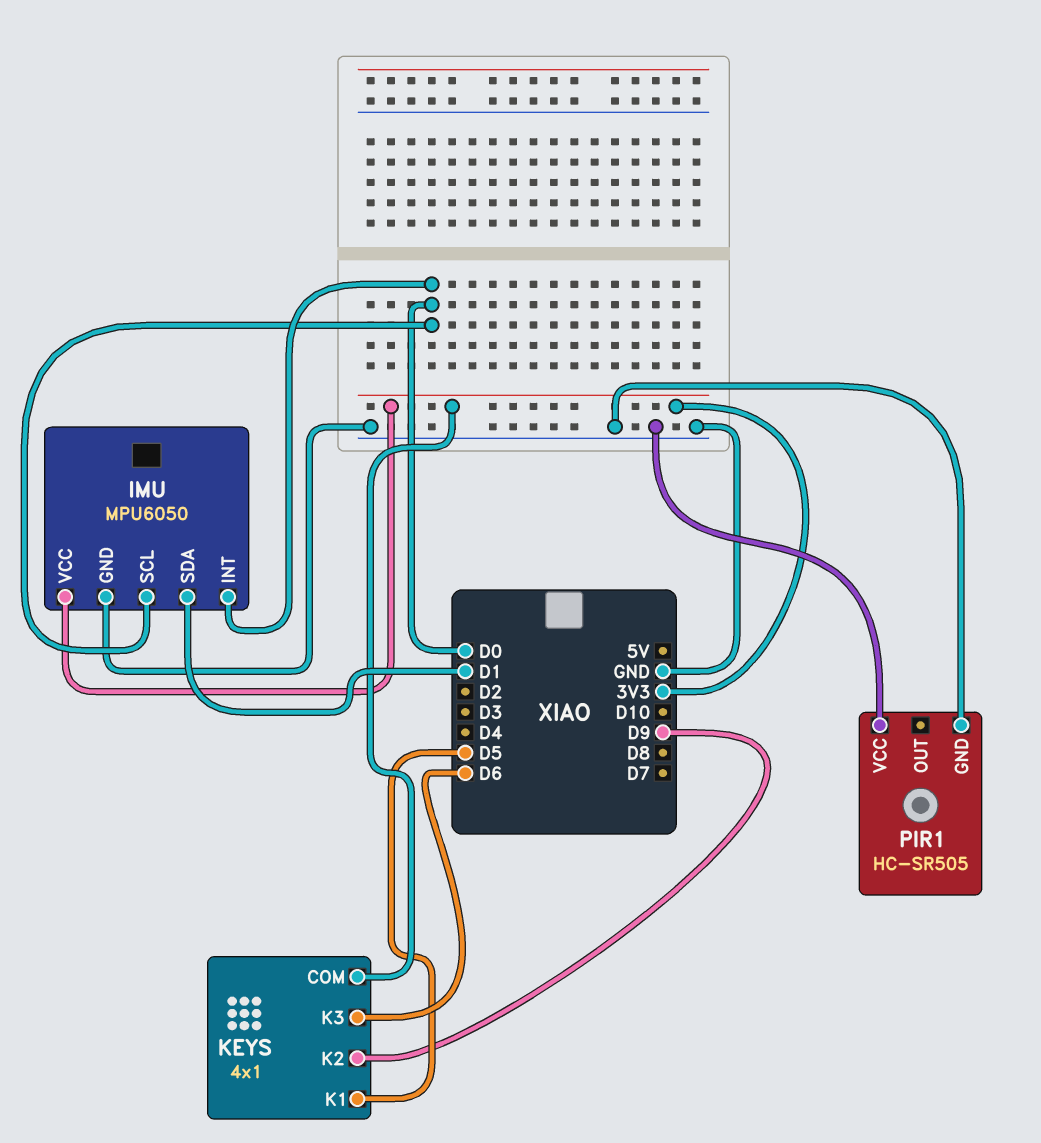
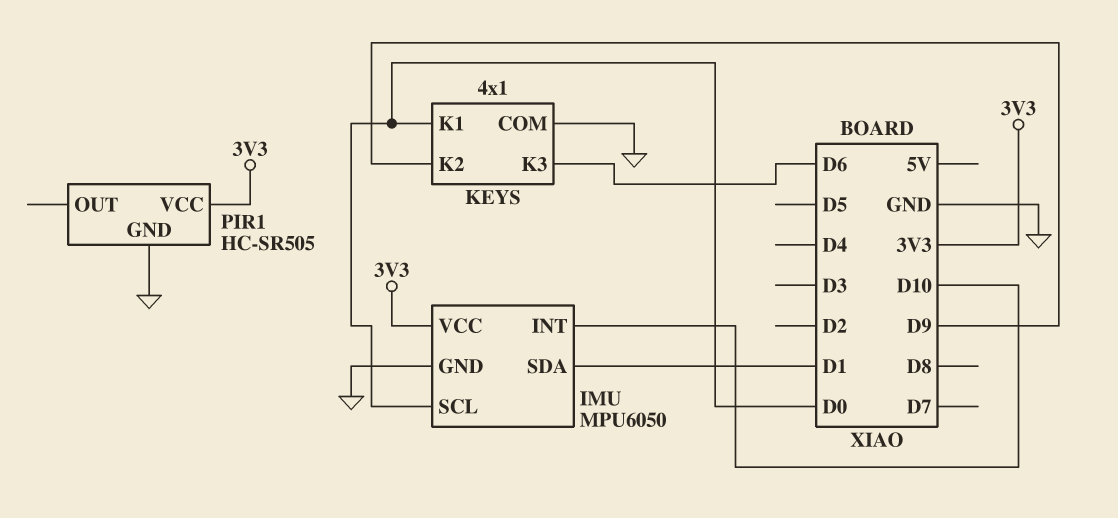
IMU pin INT: D0 -> D10
KEYS pin COM: 3V3 -> GND
KEYS pin K1: D5 -> D0
PIR1 pin VCC: GND -> 3V3

